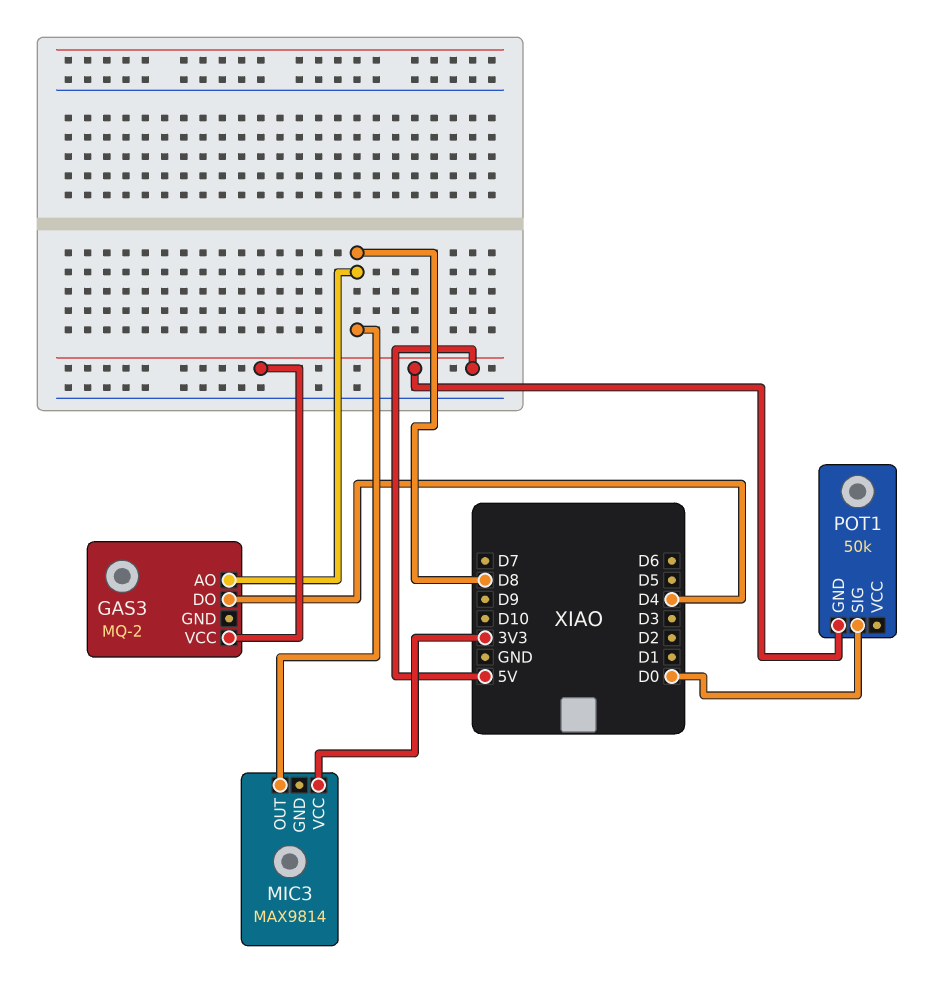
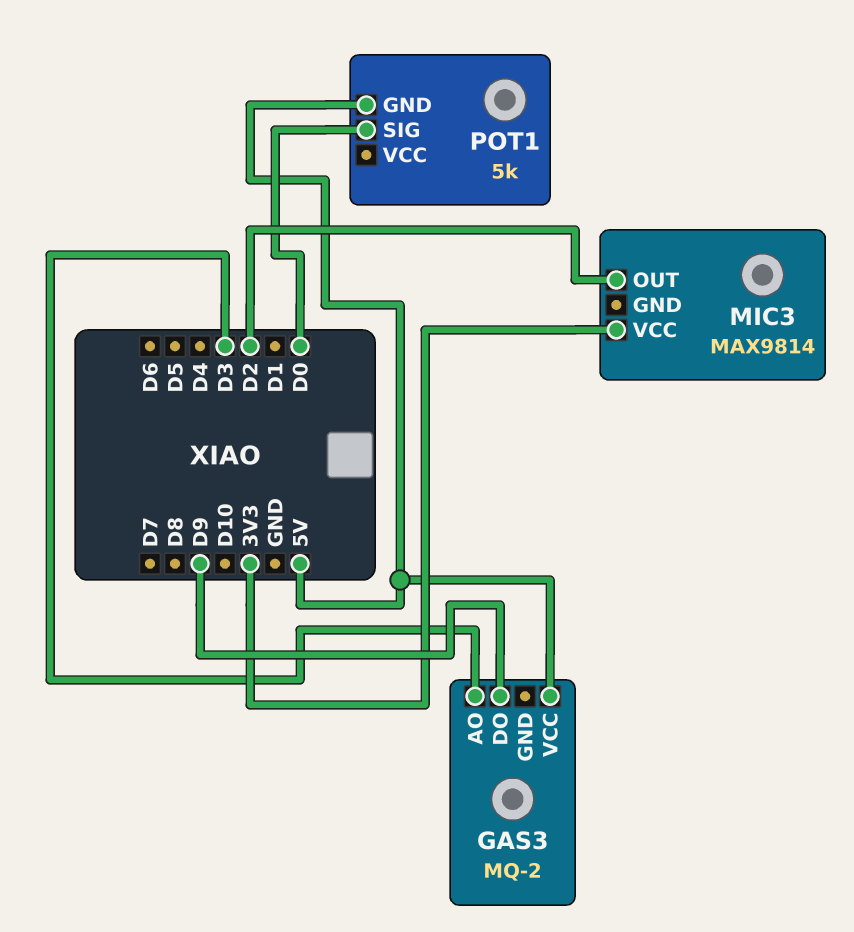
GAS3 pin AO: D8 -> D3
GAS3 pin DO: D4 -> D9
MIC3 pin OUT: D8 -> D2
POT1: 50k -> 5k

